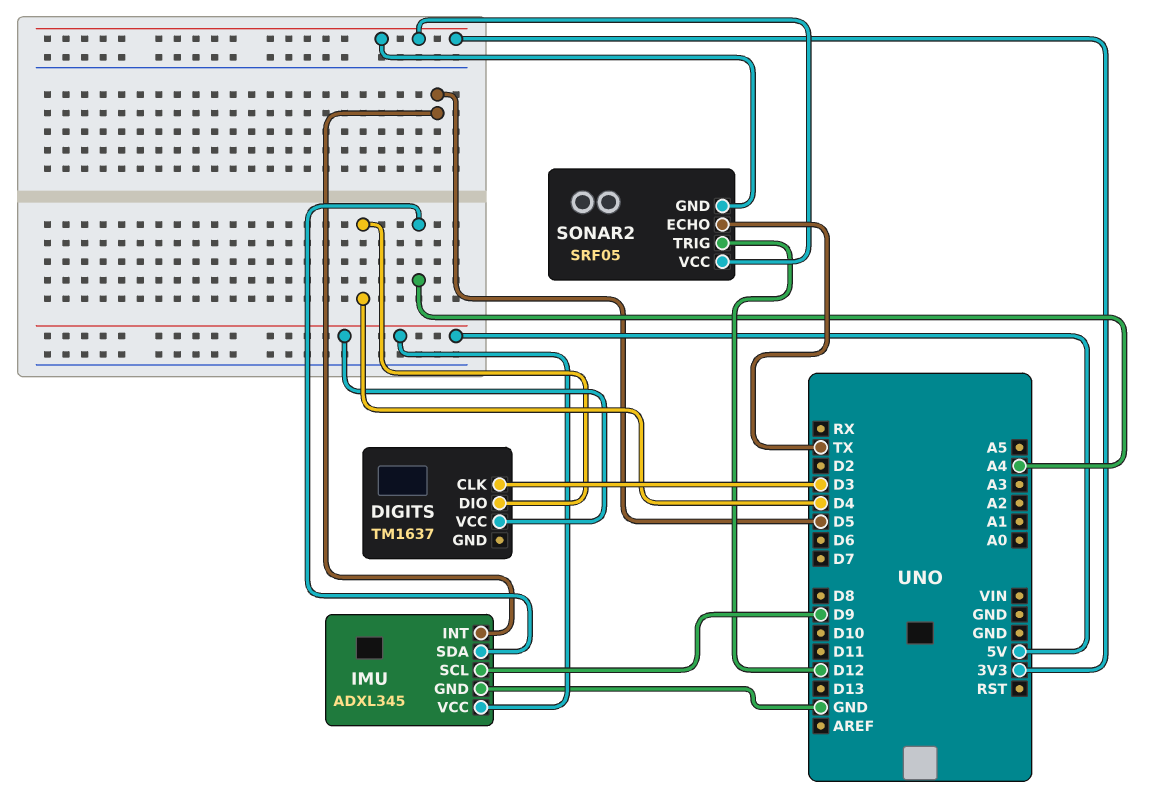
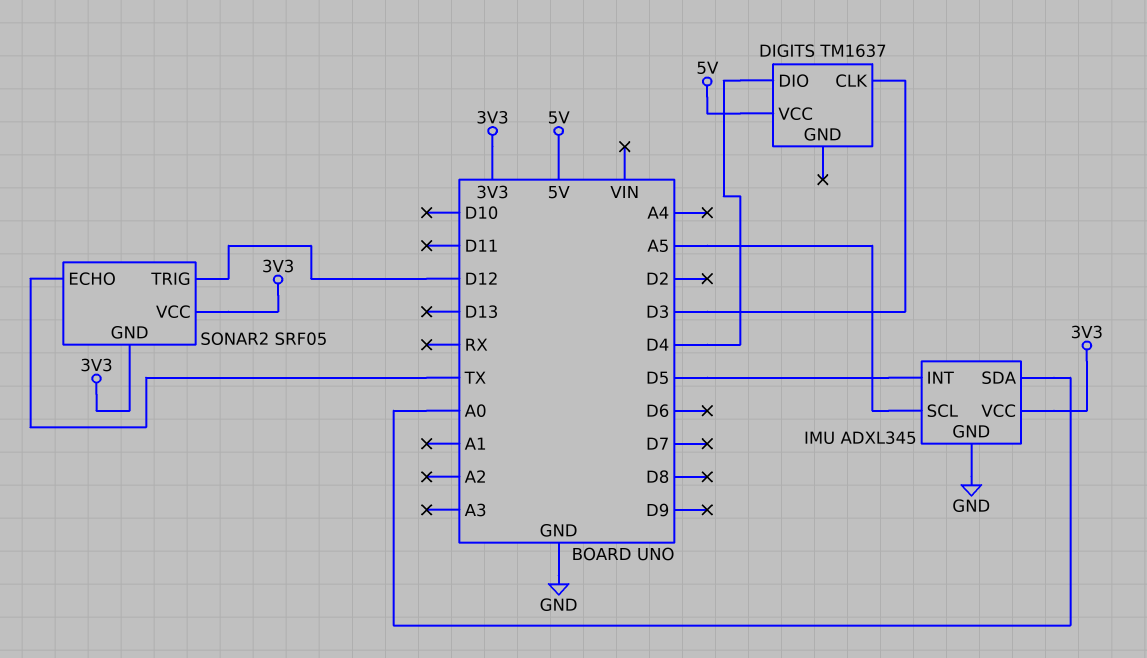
IMU pin SCL: D9 -> A5
IMU pin SDA: A4 -> A0
IMU pin VCC: 5V -> 3V3

